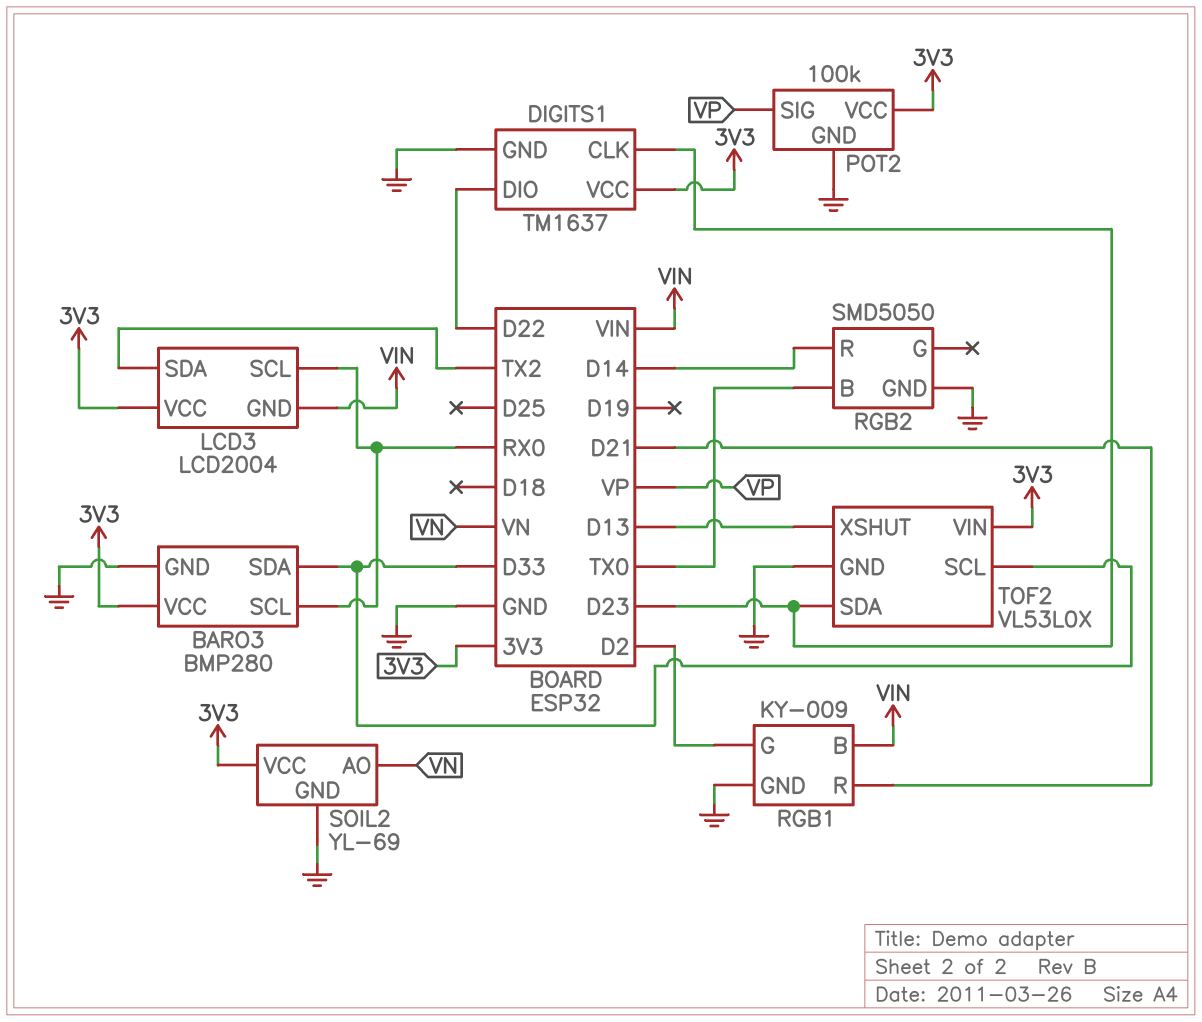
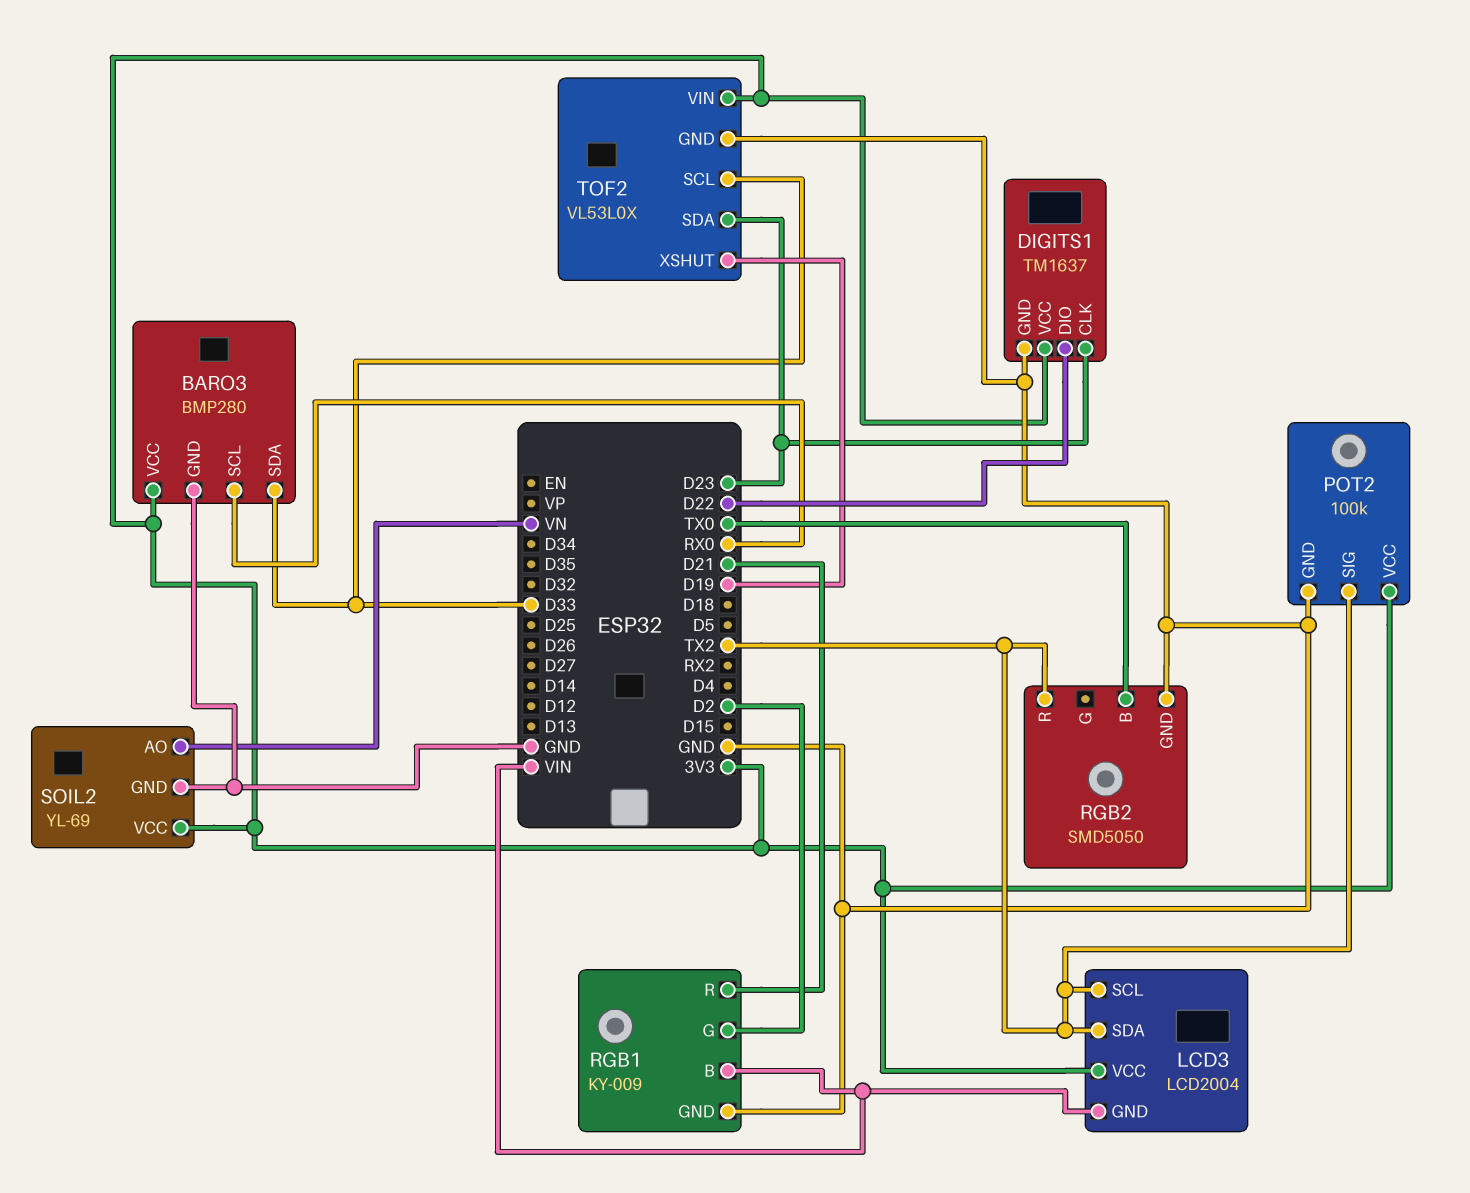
LCD3 pin SCL: RX0 -> TX2
POT2 pin SIG: VP -> TX2
RGB2 pin R: D14 -> TX2
TOF2 pin XSHUT: D13 -> D19

